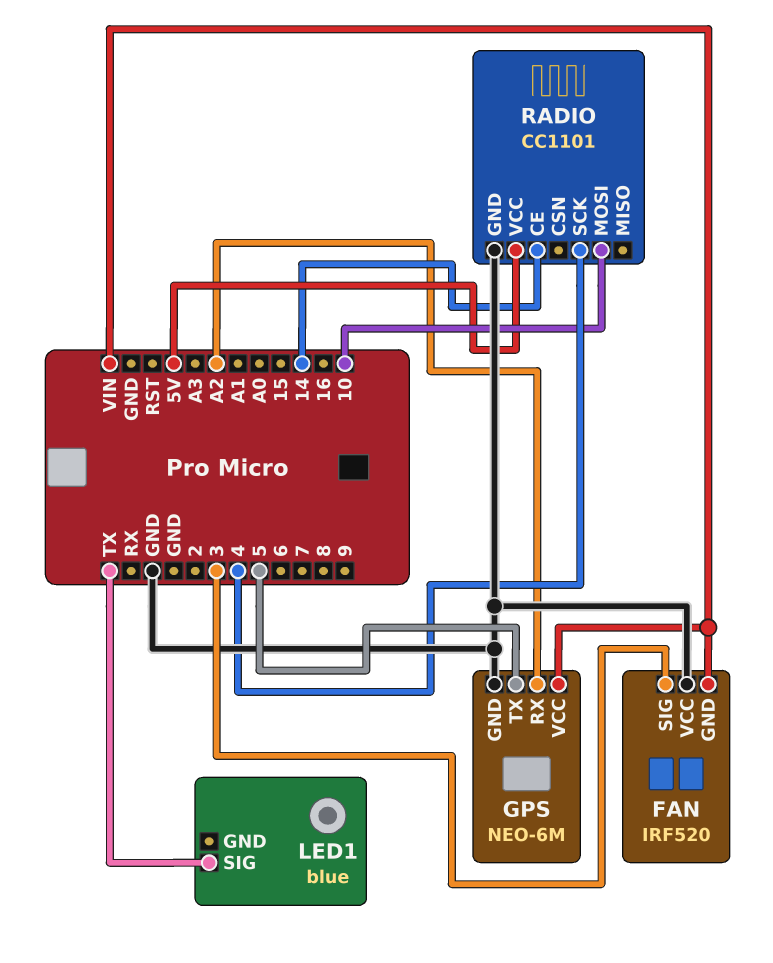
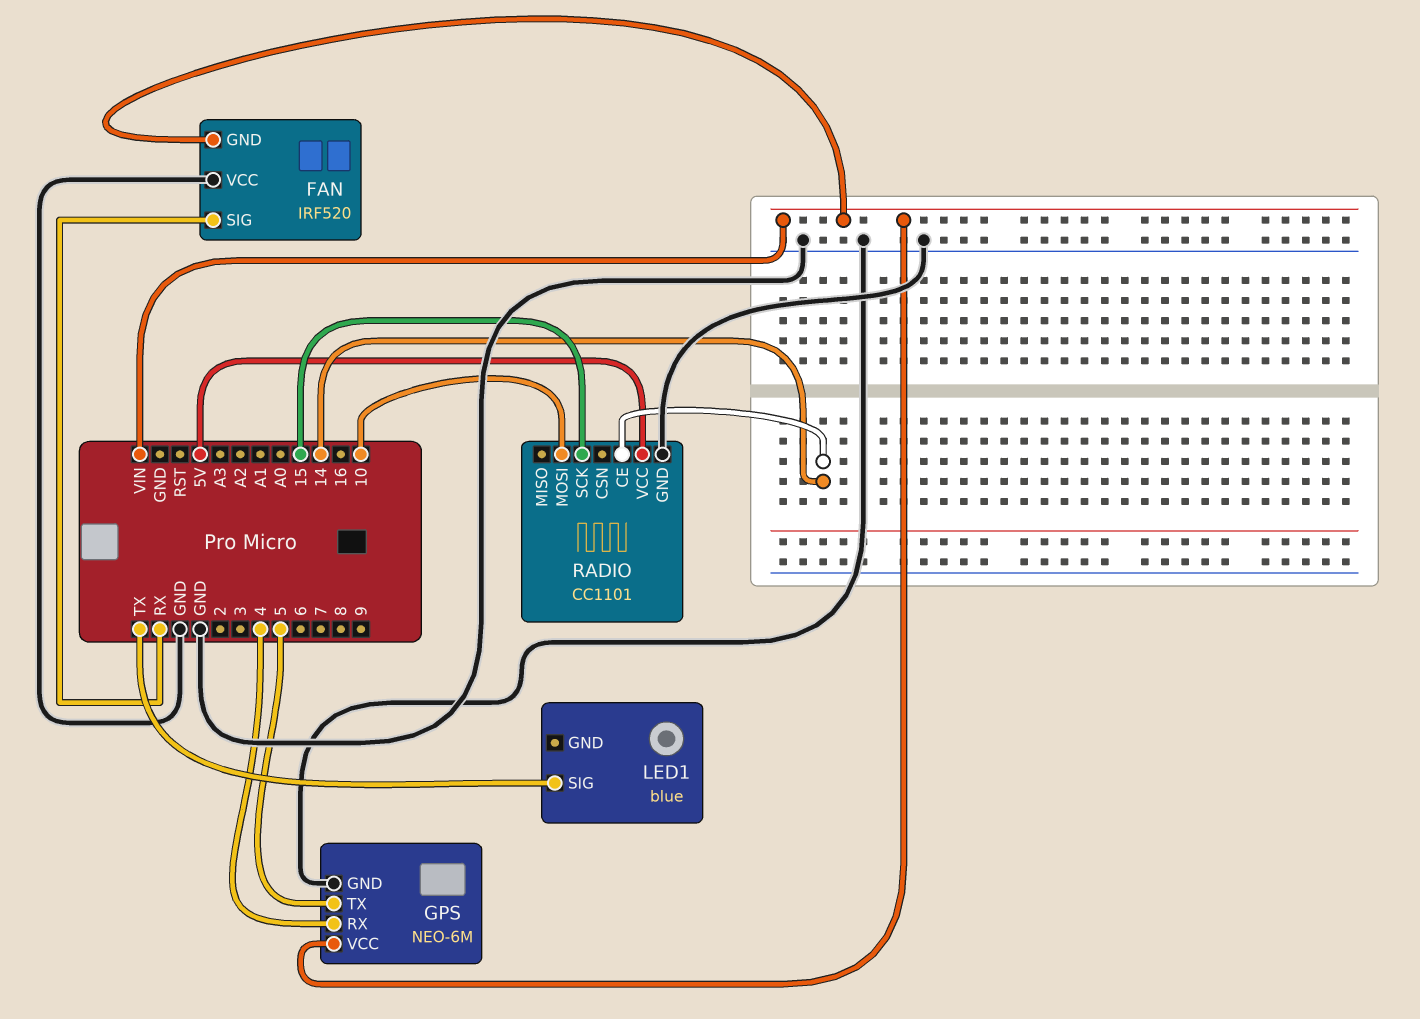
FAN pin SIG: 3 -> RX
GPS pin RX: A2 -> 4
RADIO pin SCK: 4 -> 15

